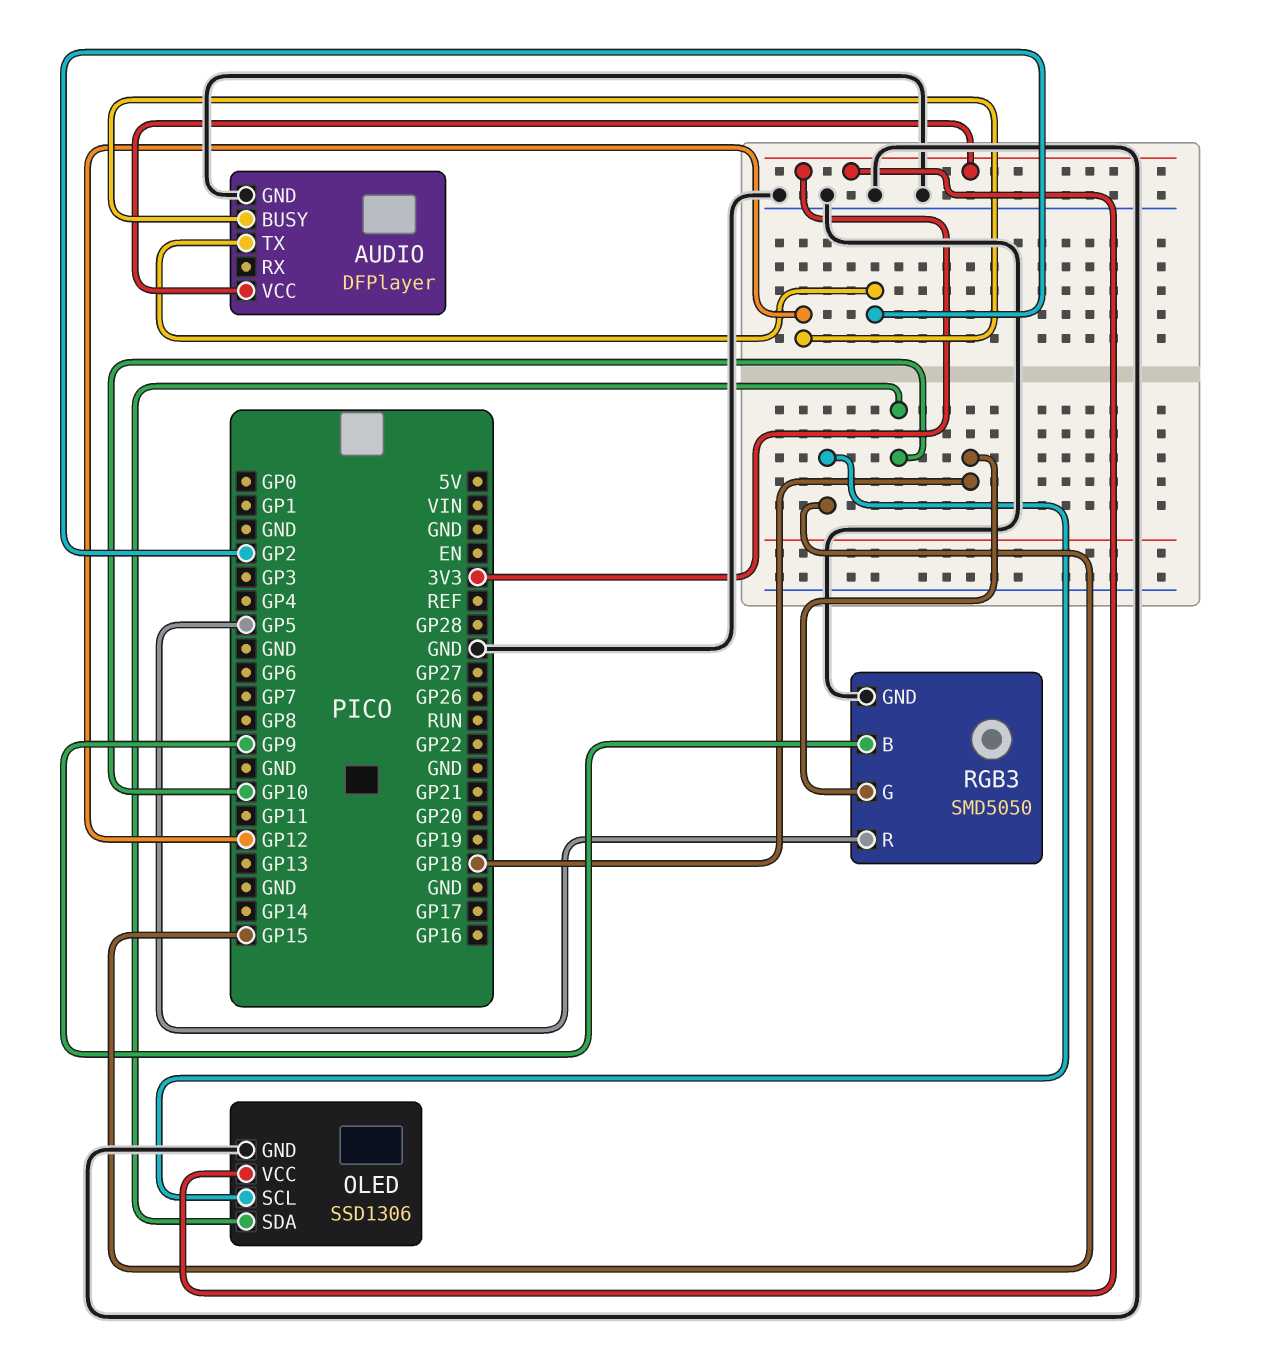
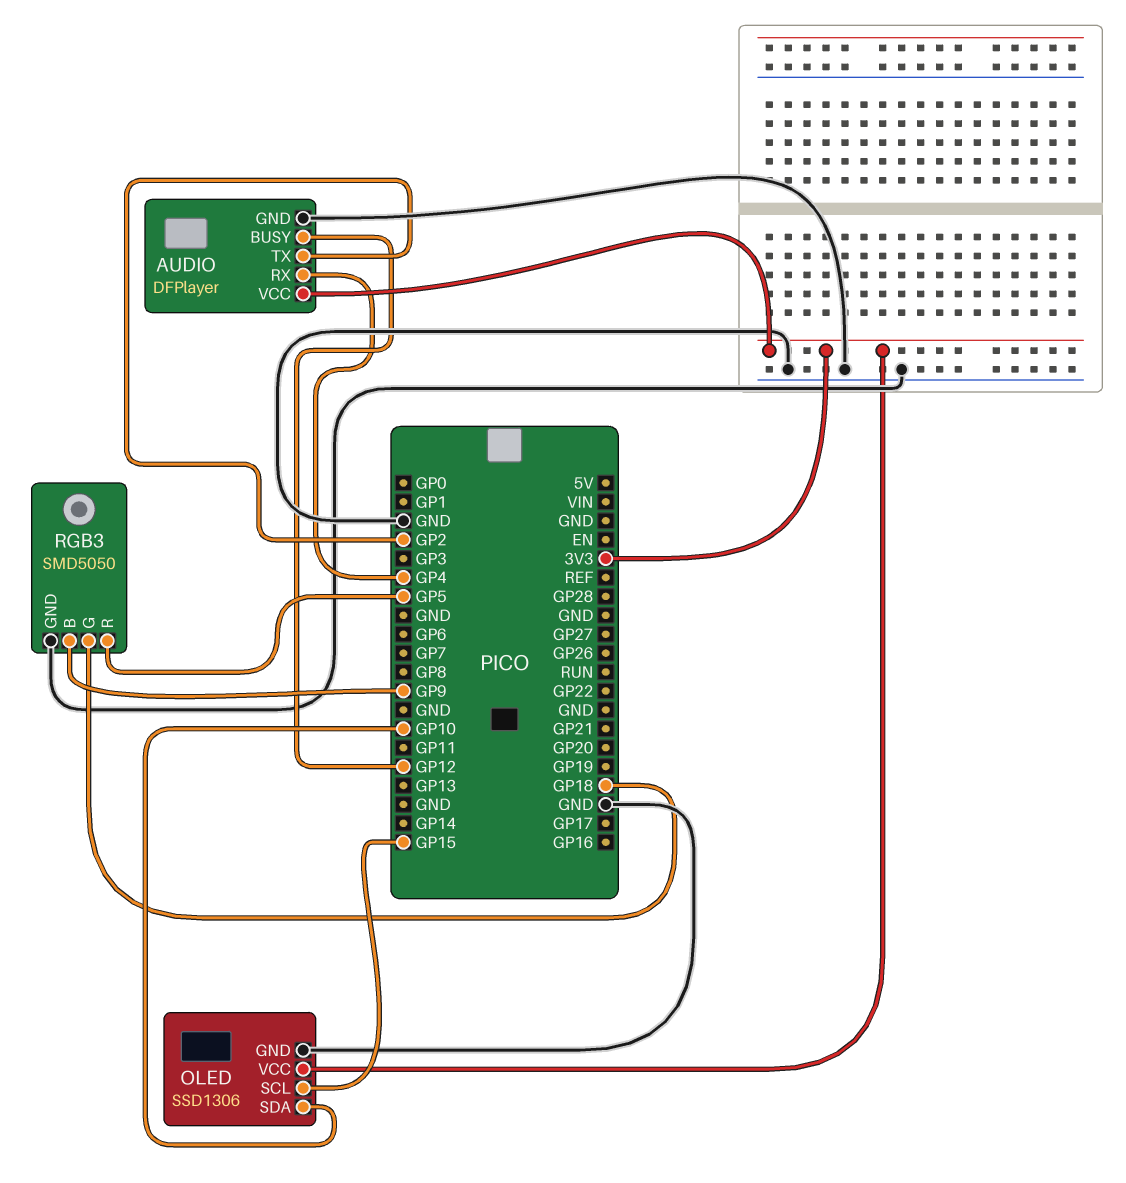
AUDIO pin RX: none -> GP4

